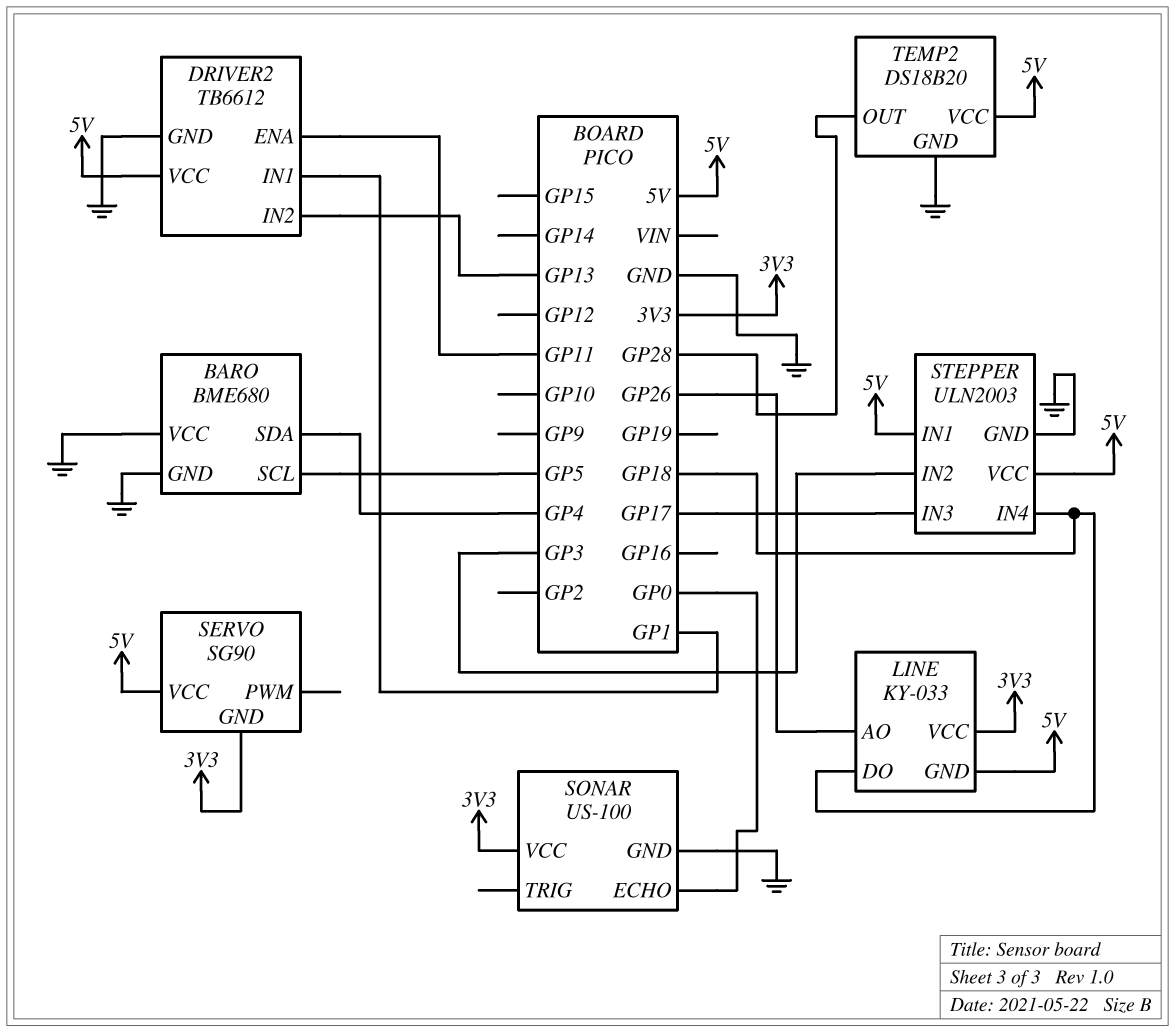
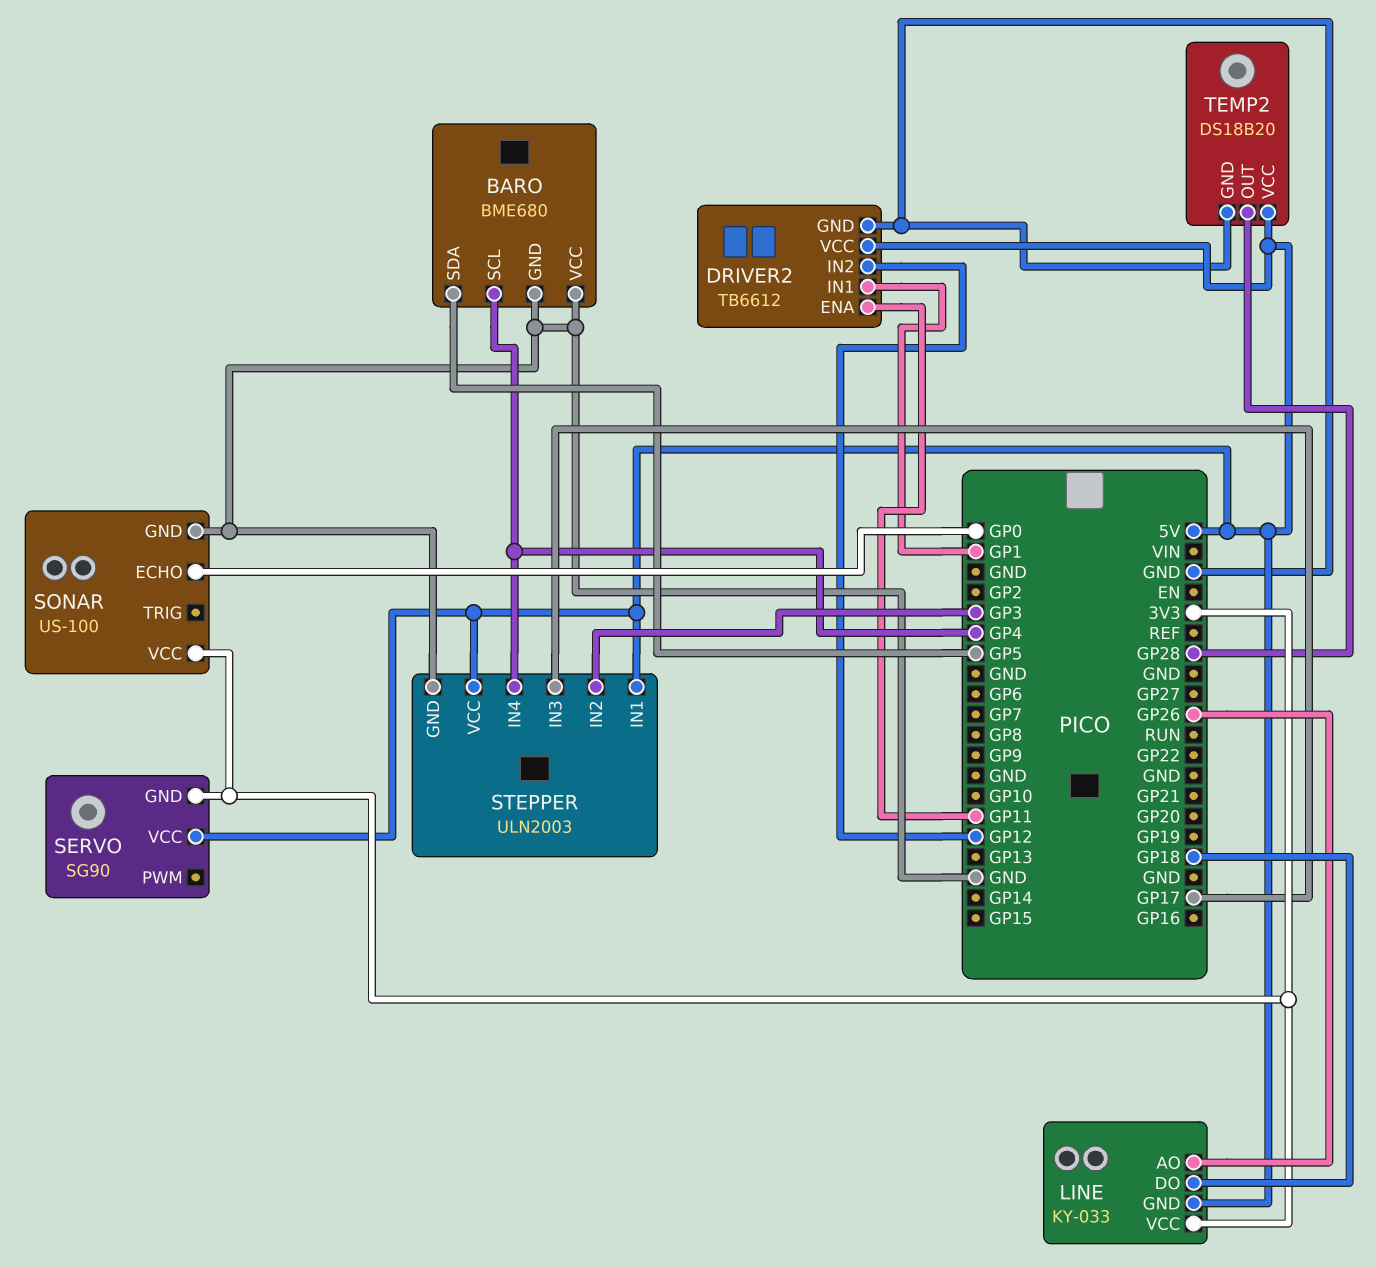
BARO pin SCL: GP5 -> GP4
BARO pin SDA: GP4 -> GP5
DRIVER2 pin IN2: GP13 -> GP12
STEPPER pin IN4: GP18 -> GP4

